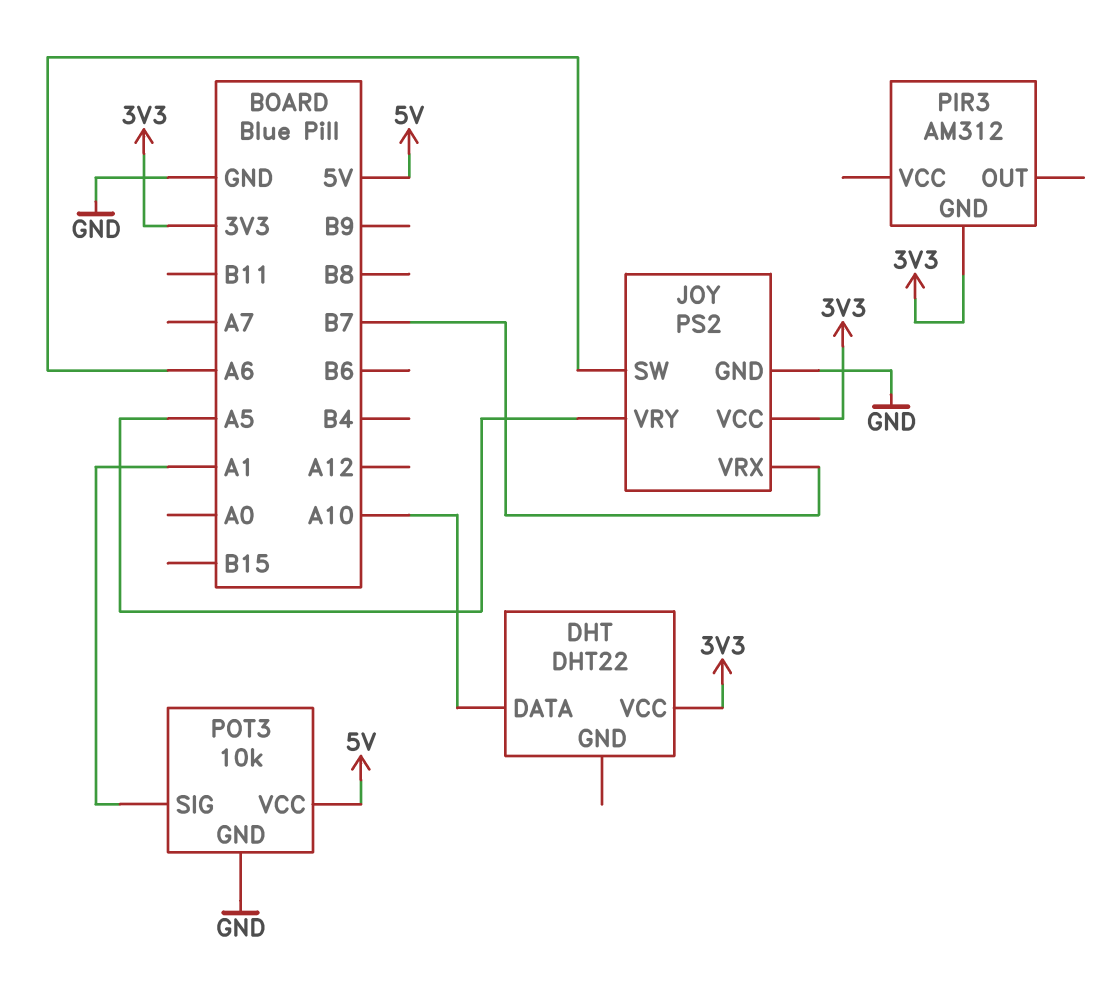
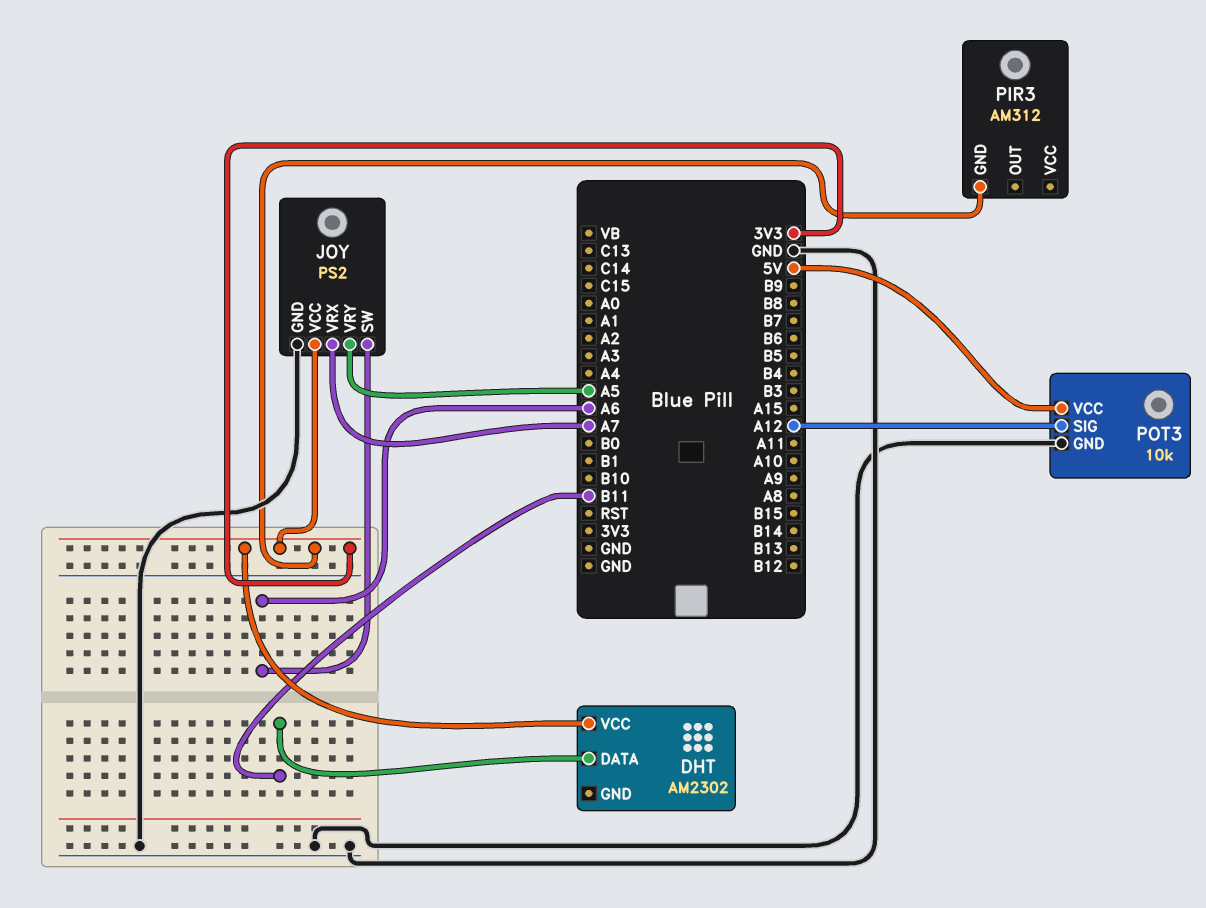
DHT: DHT22 -> AM2302
DHT pin DATA: A10 -> B11
JOY pin VRX: B7 -> A7
POT3 pin SIG: A1 -> A12

